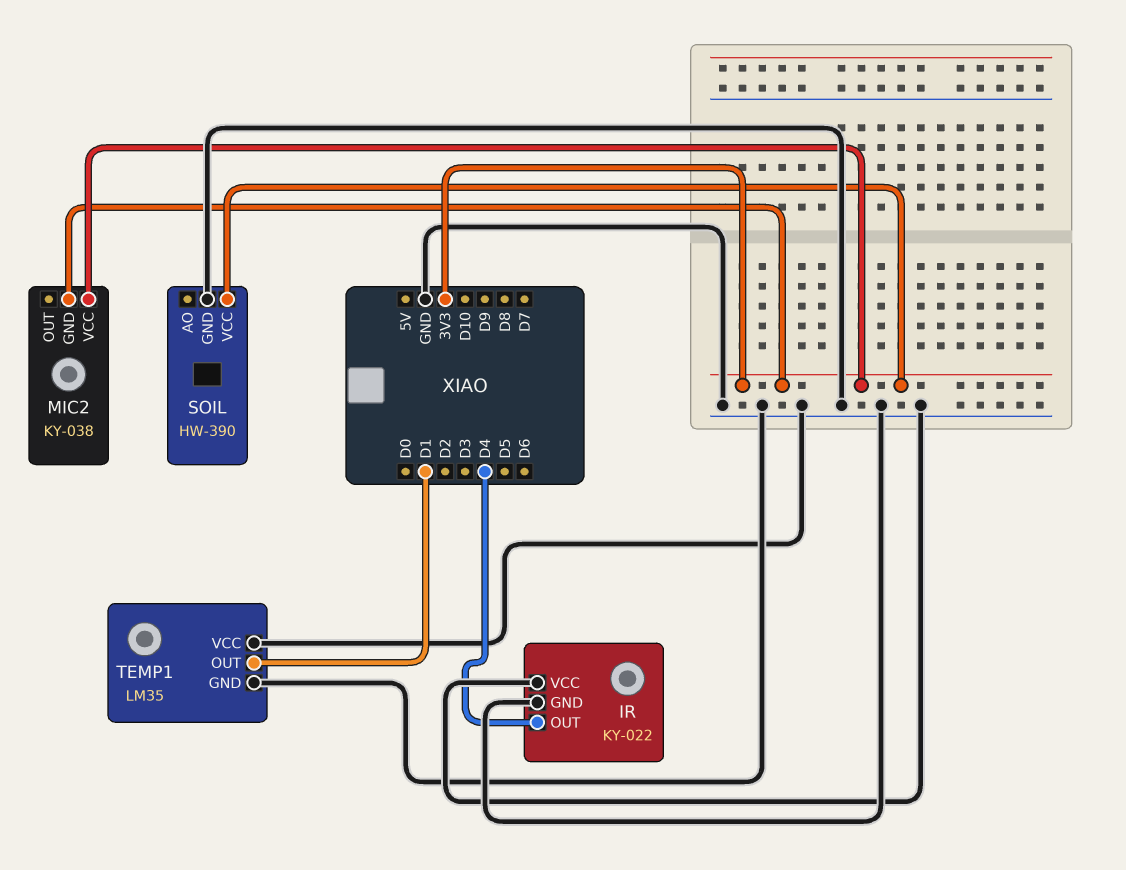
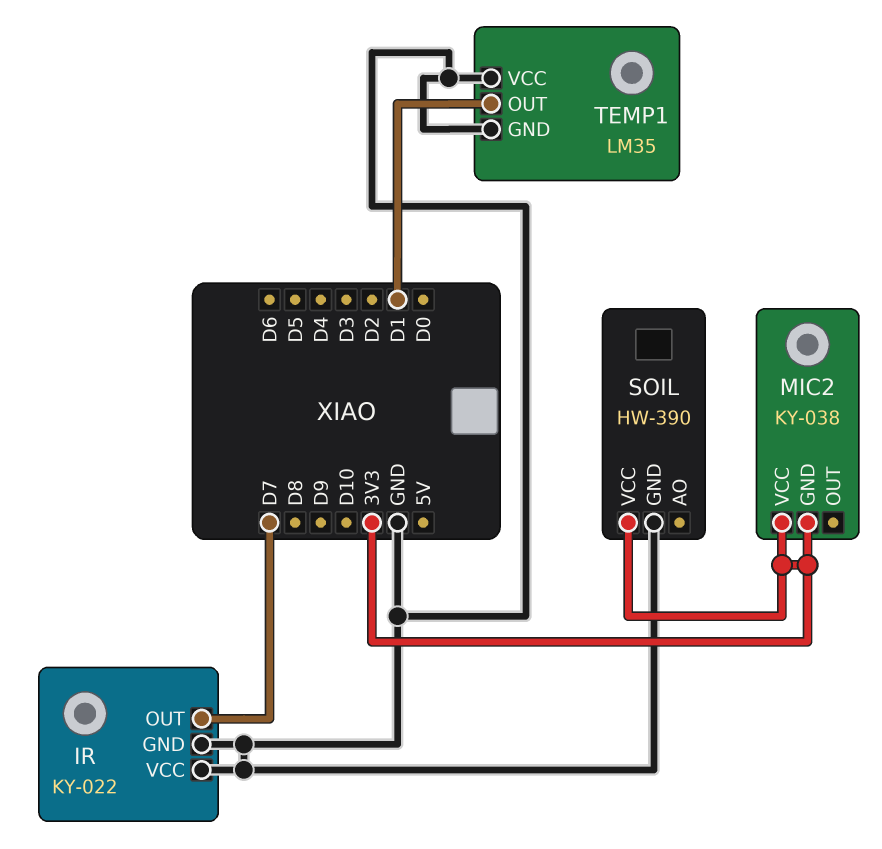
IR pin OUT: D4 -> D7

